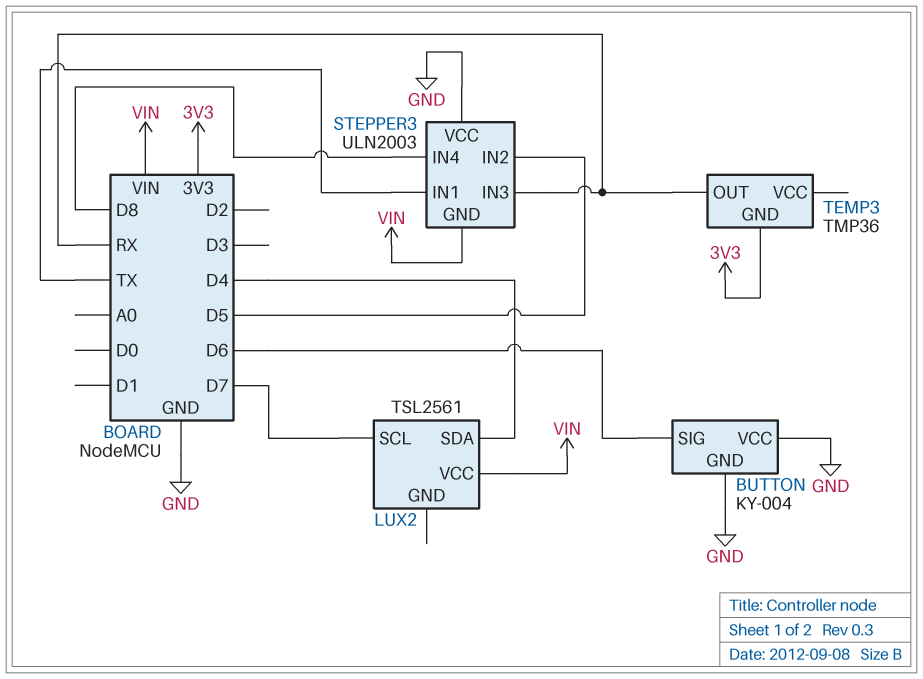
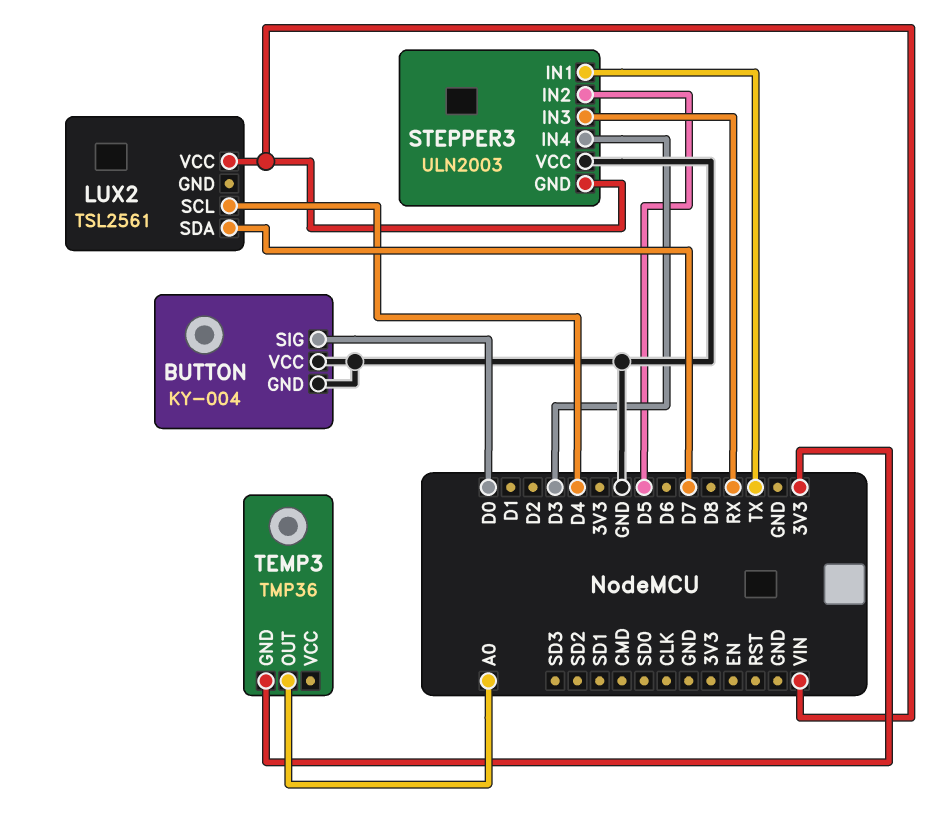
BUTTON pin SIG: D6 -> D0
LUX2 pin SCL: D7 -> D4
LUX2 pin SDA: D4 -> D7
STEPPER3 pin IN4: D8 -> D3
TEMP3 pin OUT: RX -> A0

